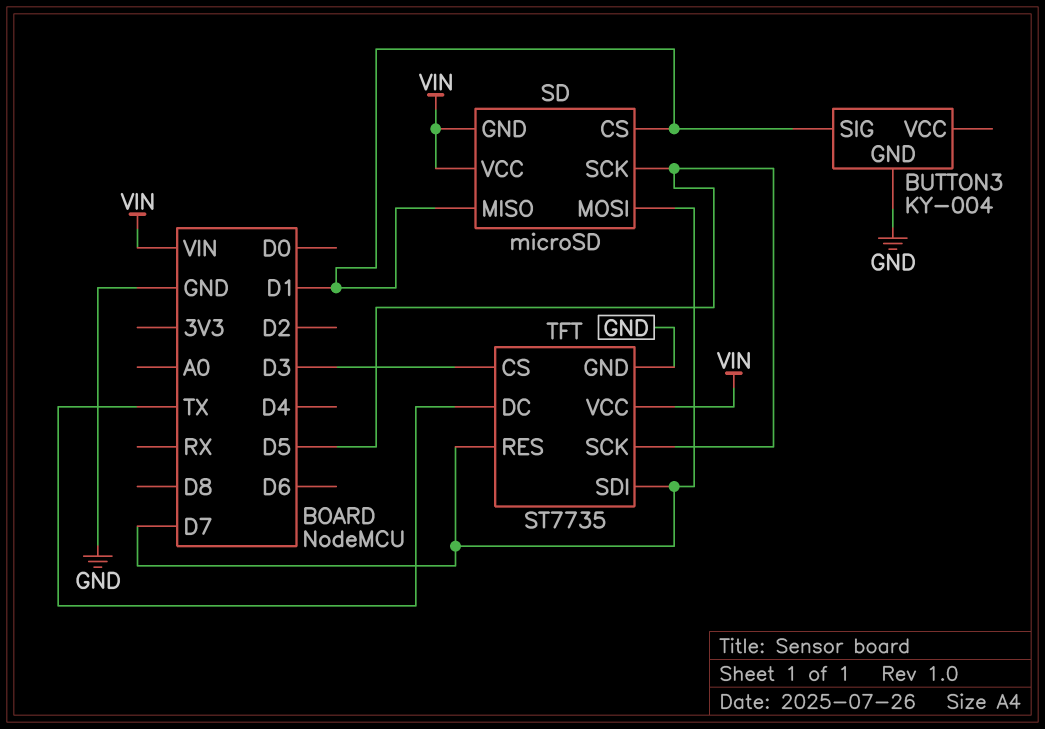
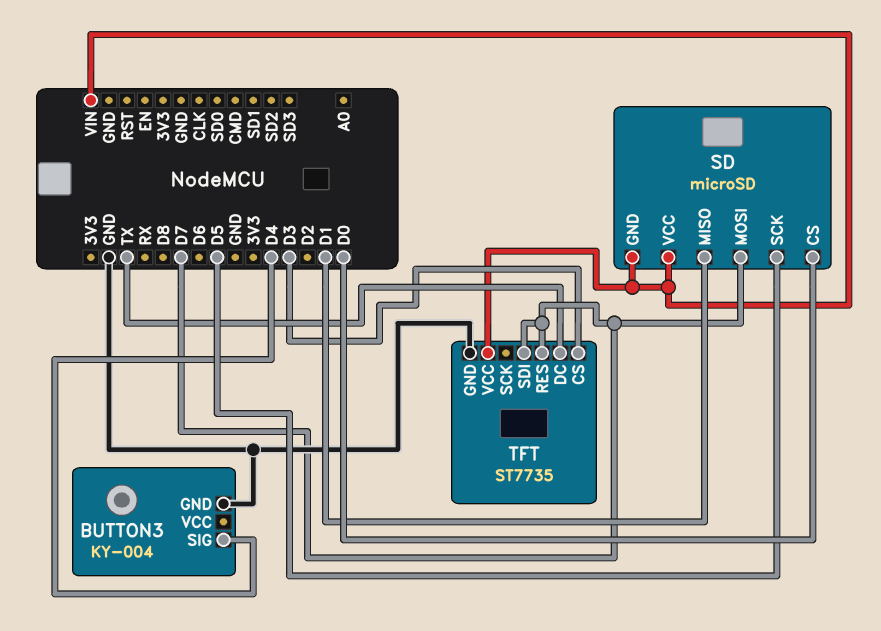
BUTTON3 pin SIG: D1 -> D4
SD pin CS: D1 -> D0
TFT pin SCK: D5 -> none

